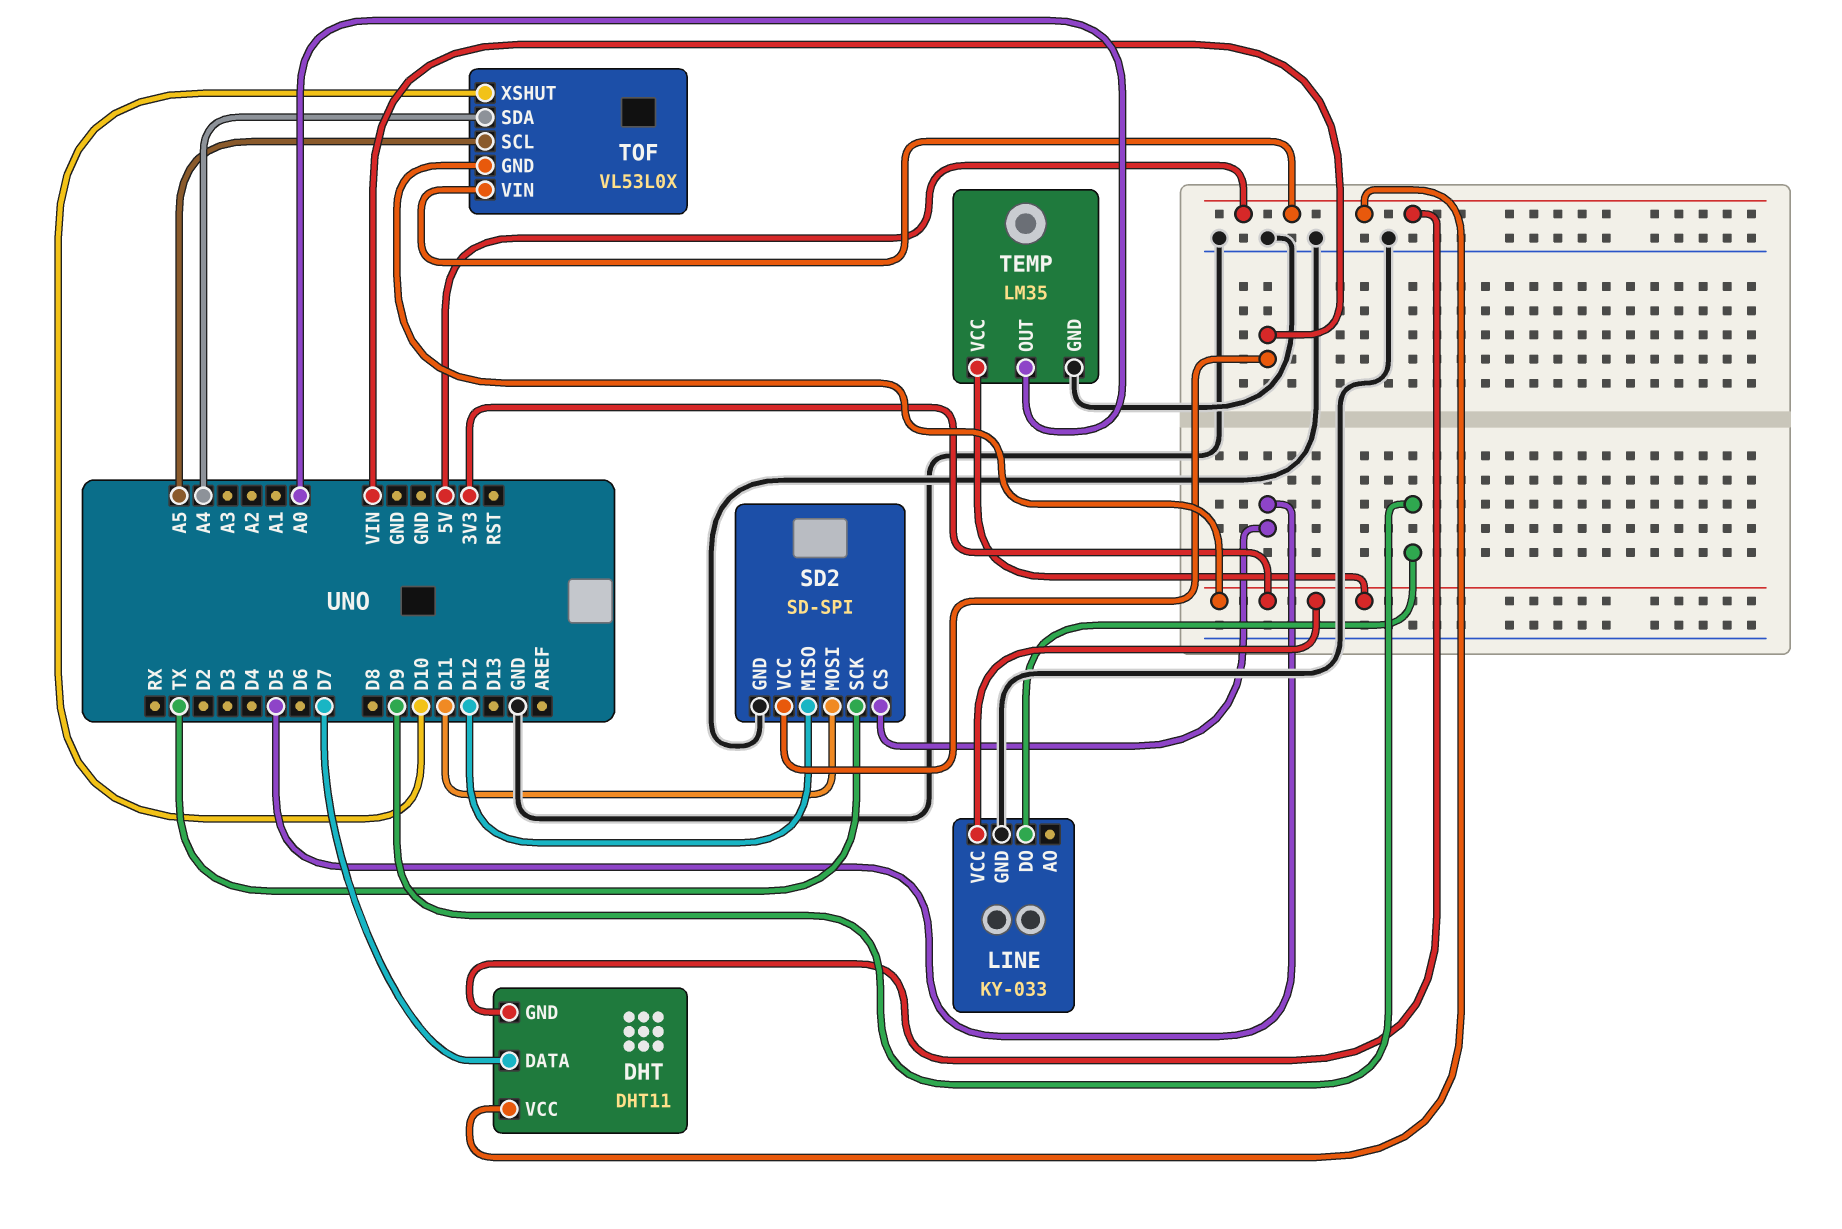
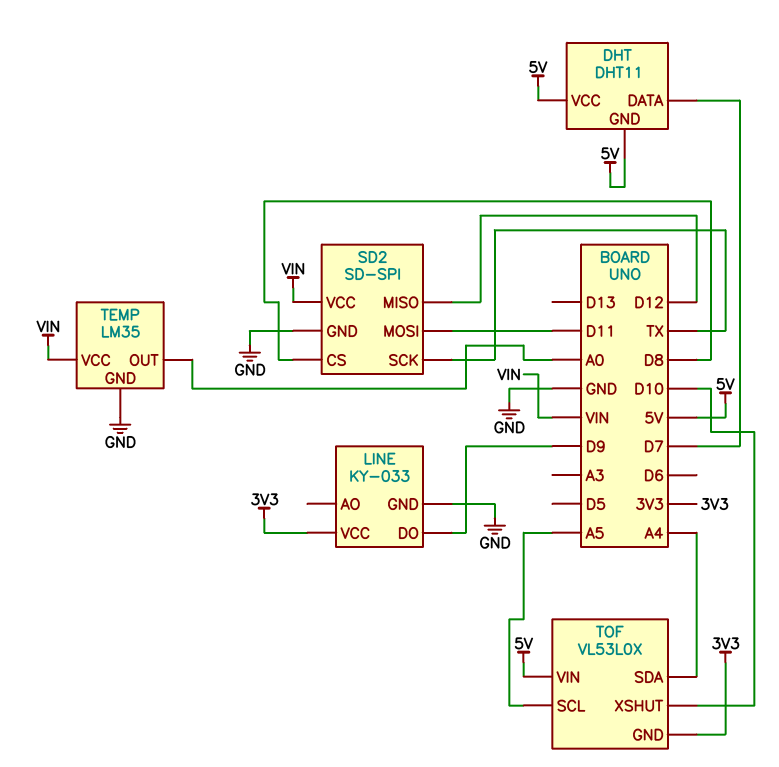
SD2 pin CS: D5 -> D8
TEMP pin VCC: 3V3 -> VIN

